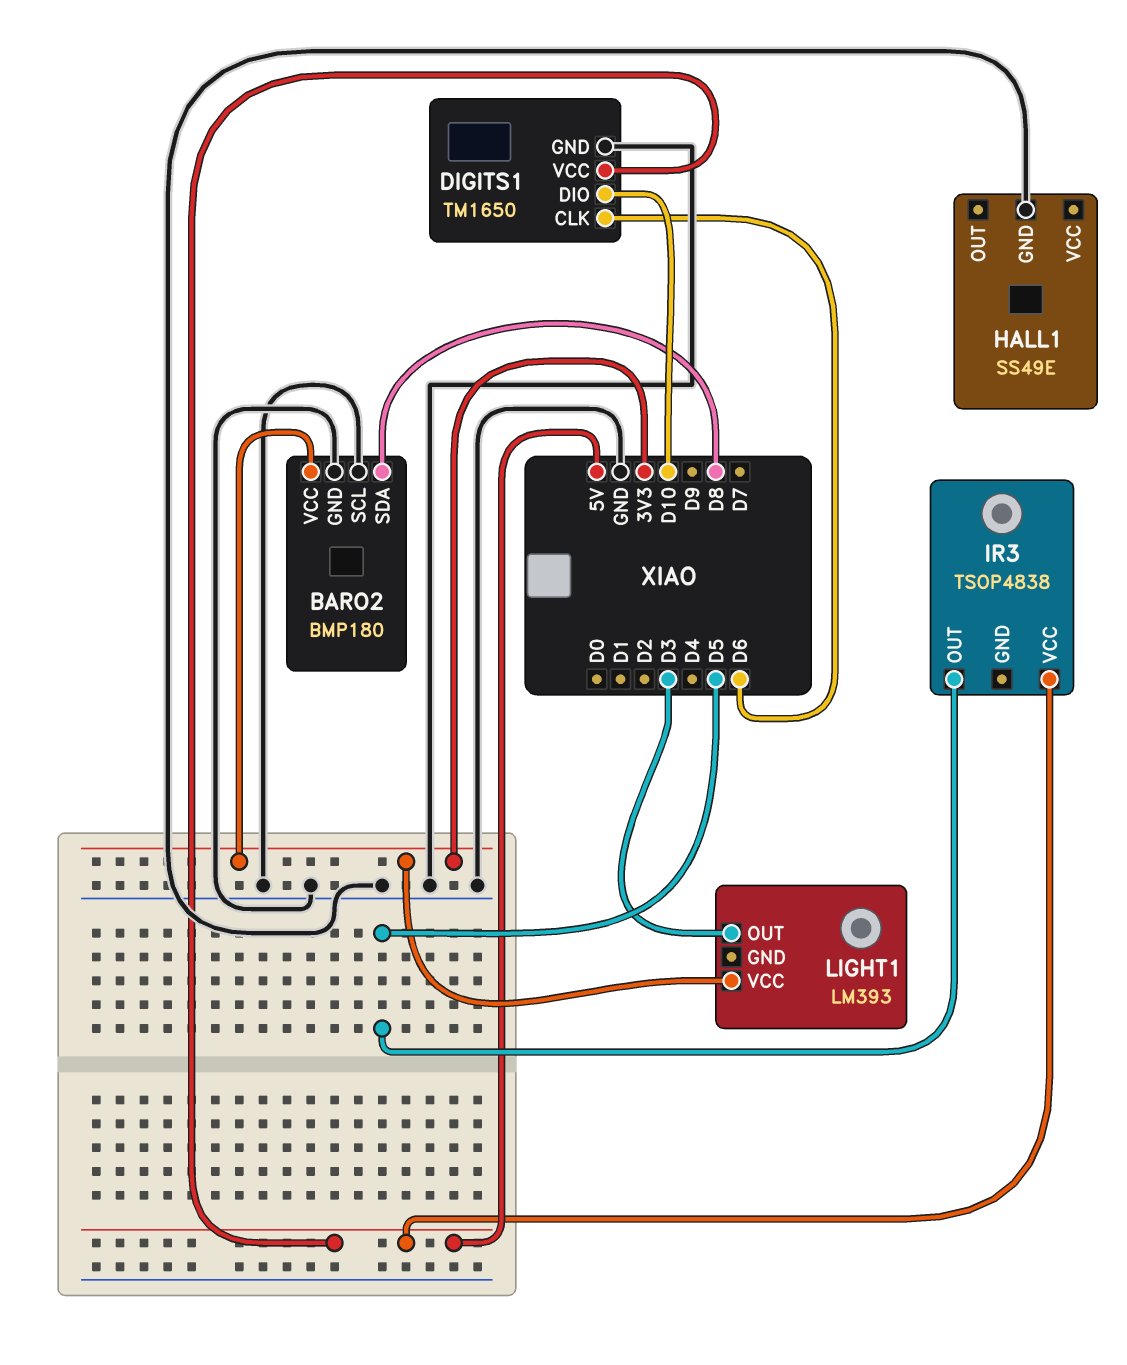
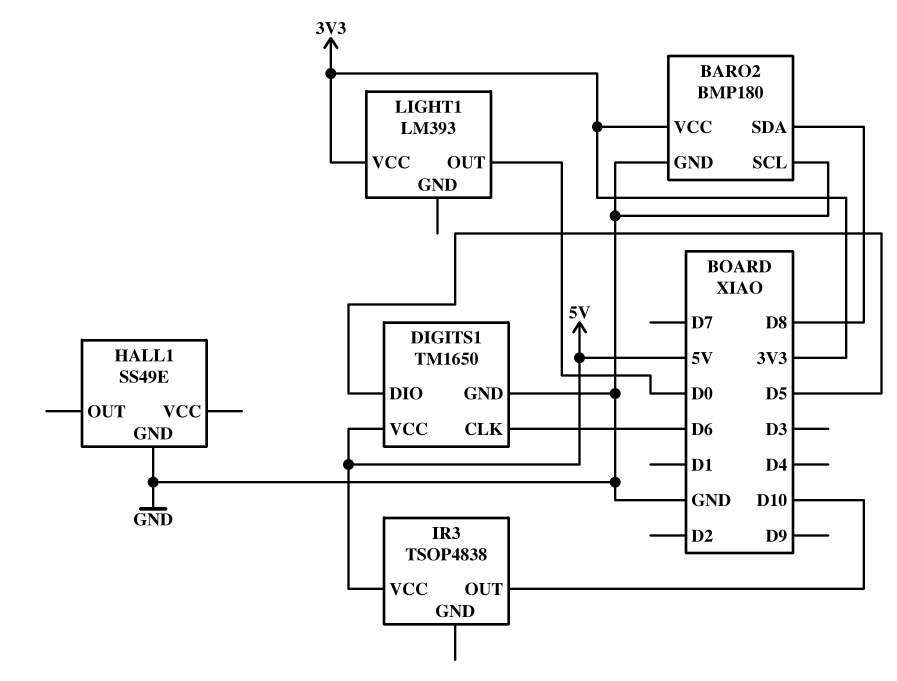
DIGITS1 pin DIO: D10 -> D5
IR3 pin OUT: D5 -> D10
LIGHT1 pin OUT: D3 -> D0

